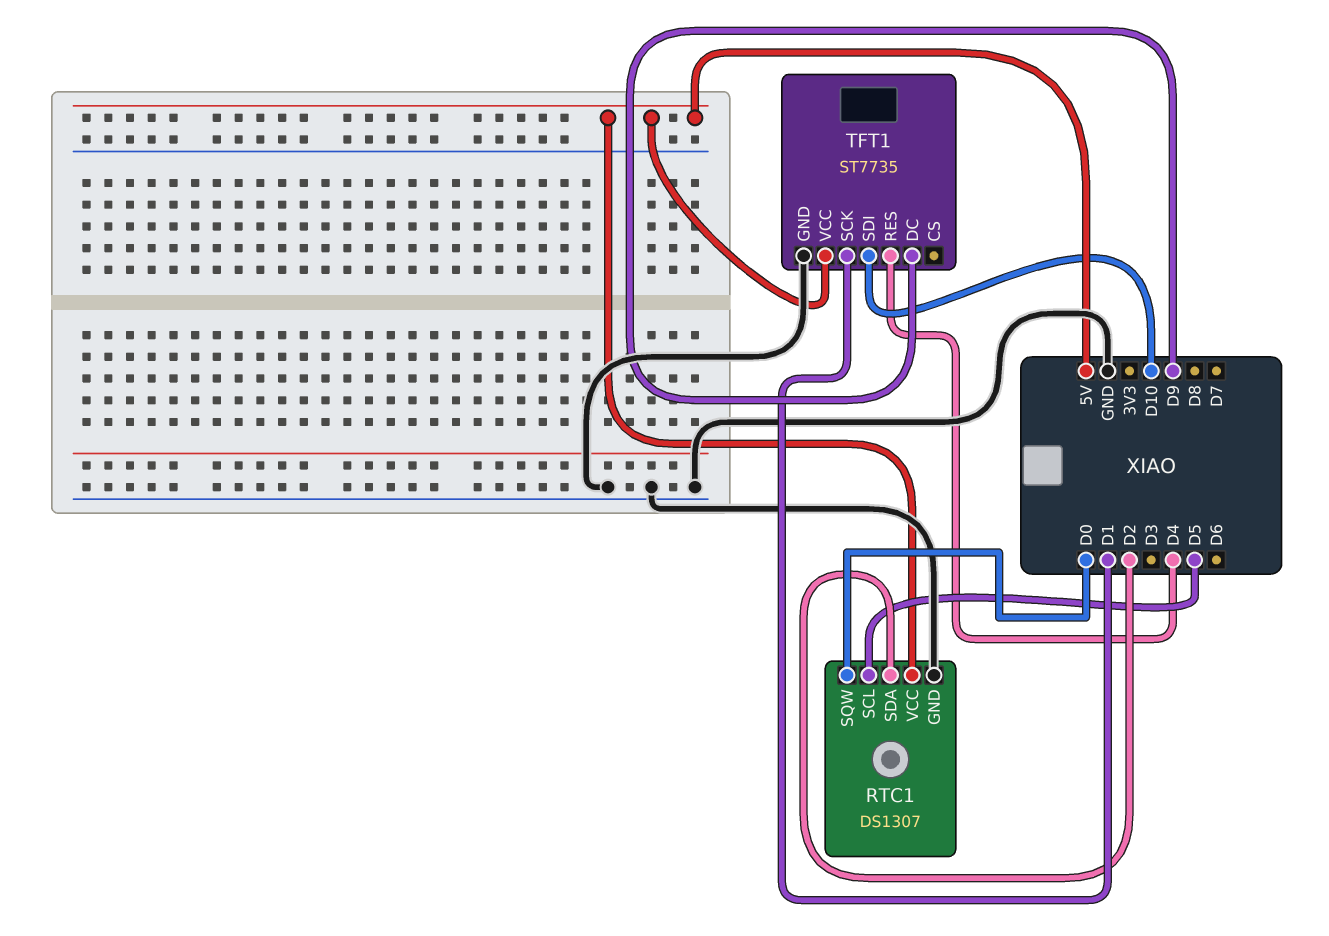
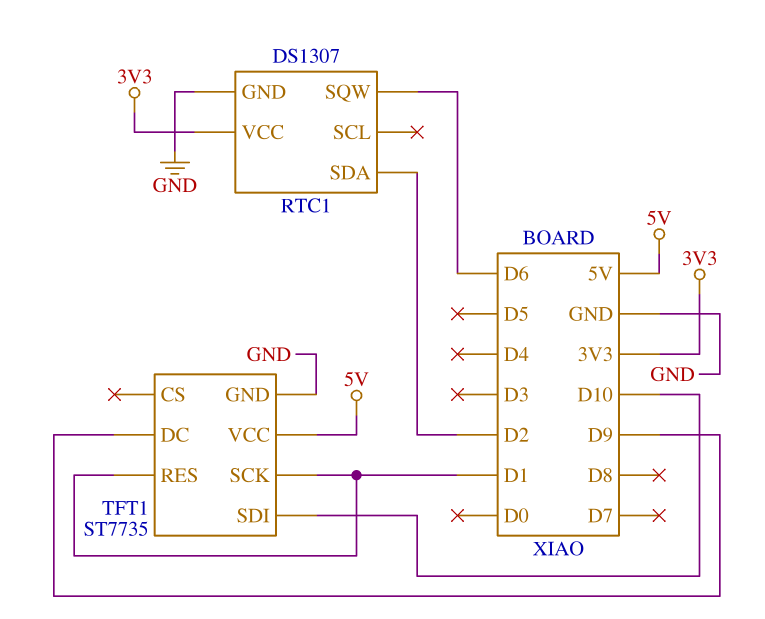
RTC1 pin SCL: D5 -> none
RTC1 pin SQW: D0 -> D6
RTC1 pin VCC: 5V -> 3V3
TFT1 pin RES: D4 -> D1

